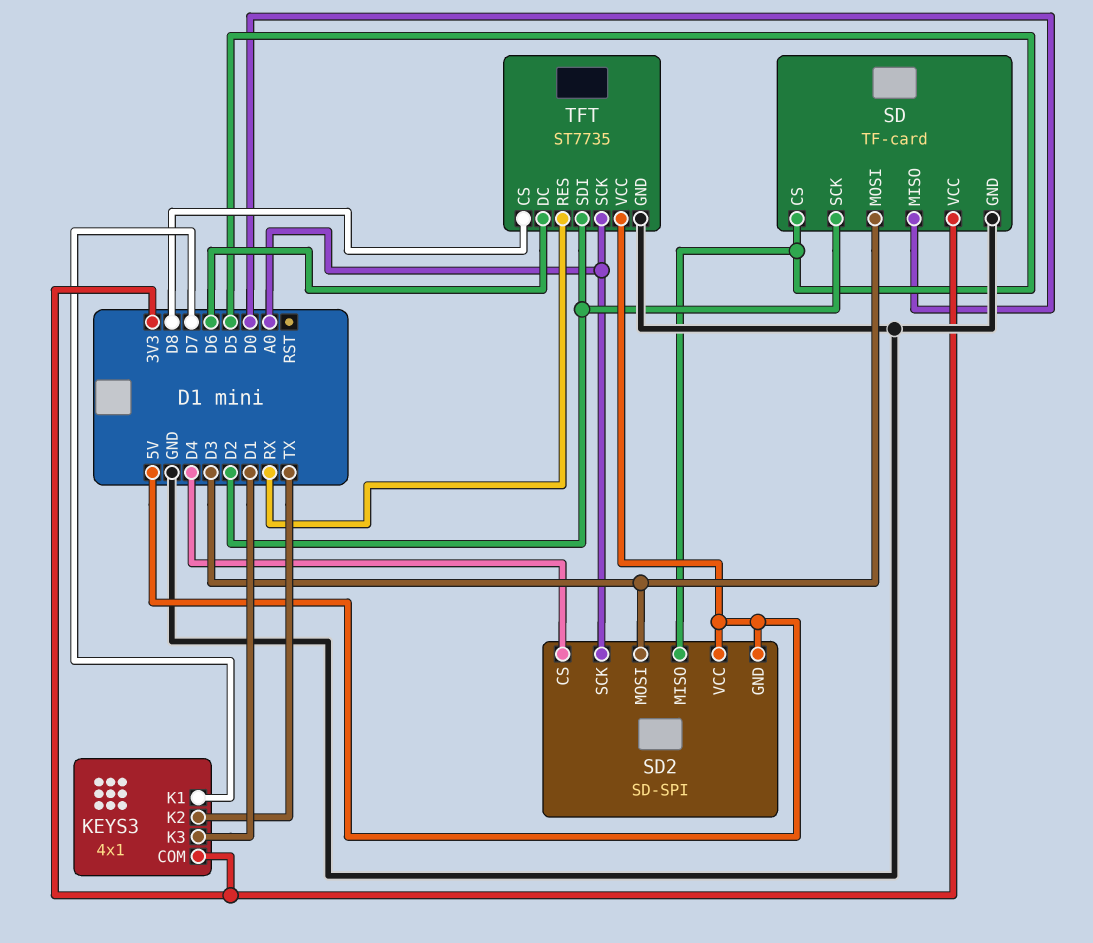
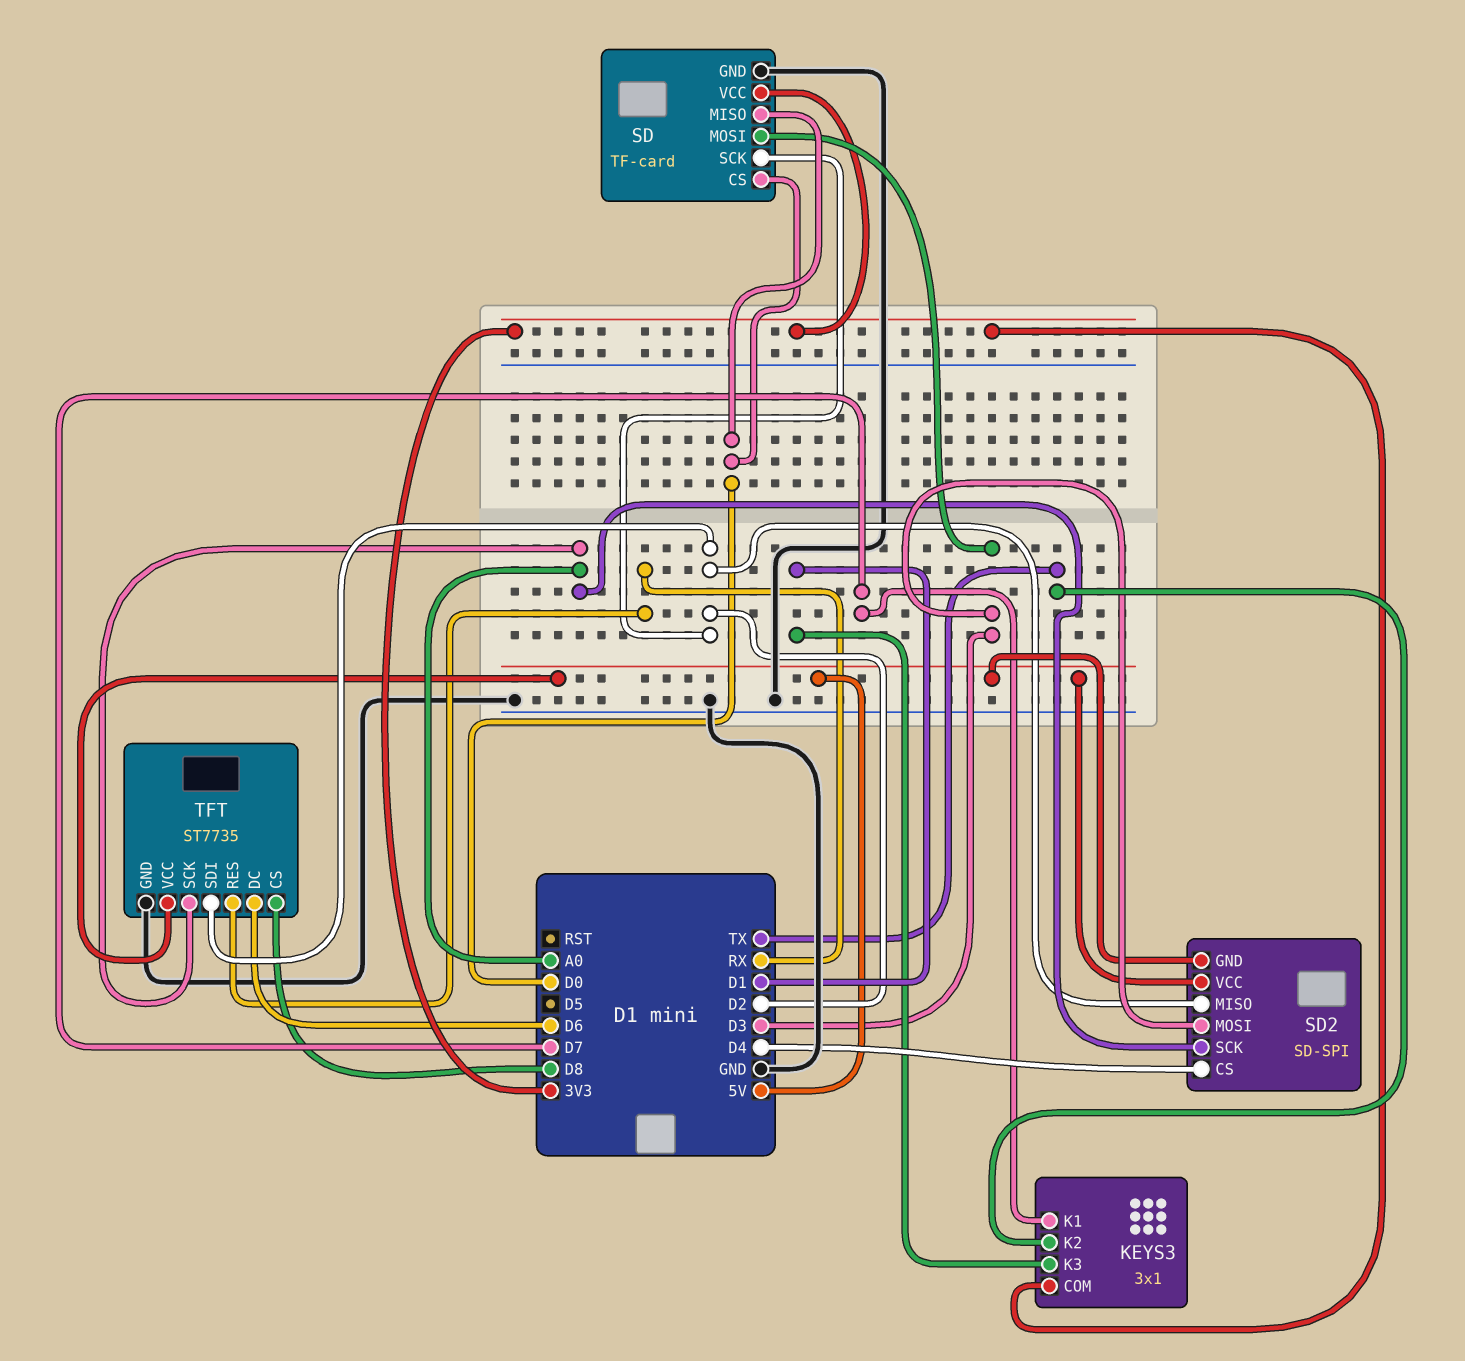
KEYS3: 4x1 -> 3x1
SD pin CS: D5 -> D0
SD2 pin MISO: D5 -> D2

